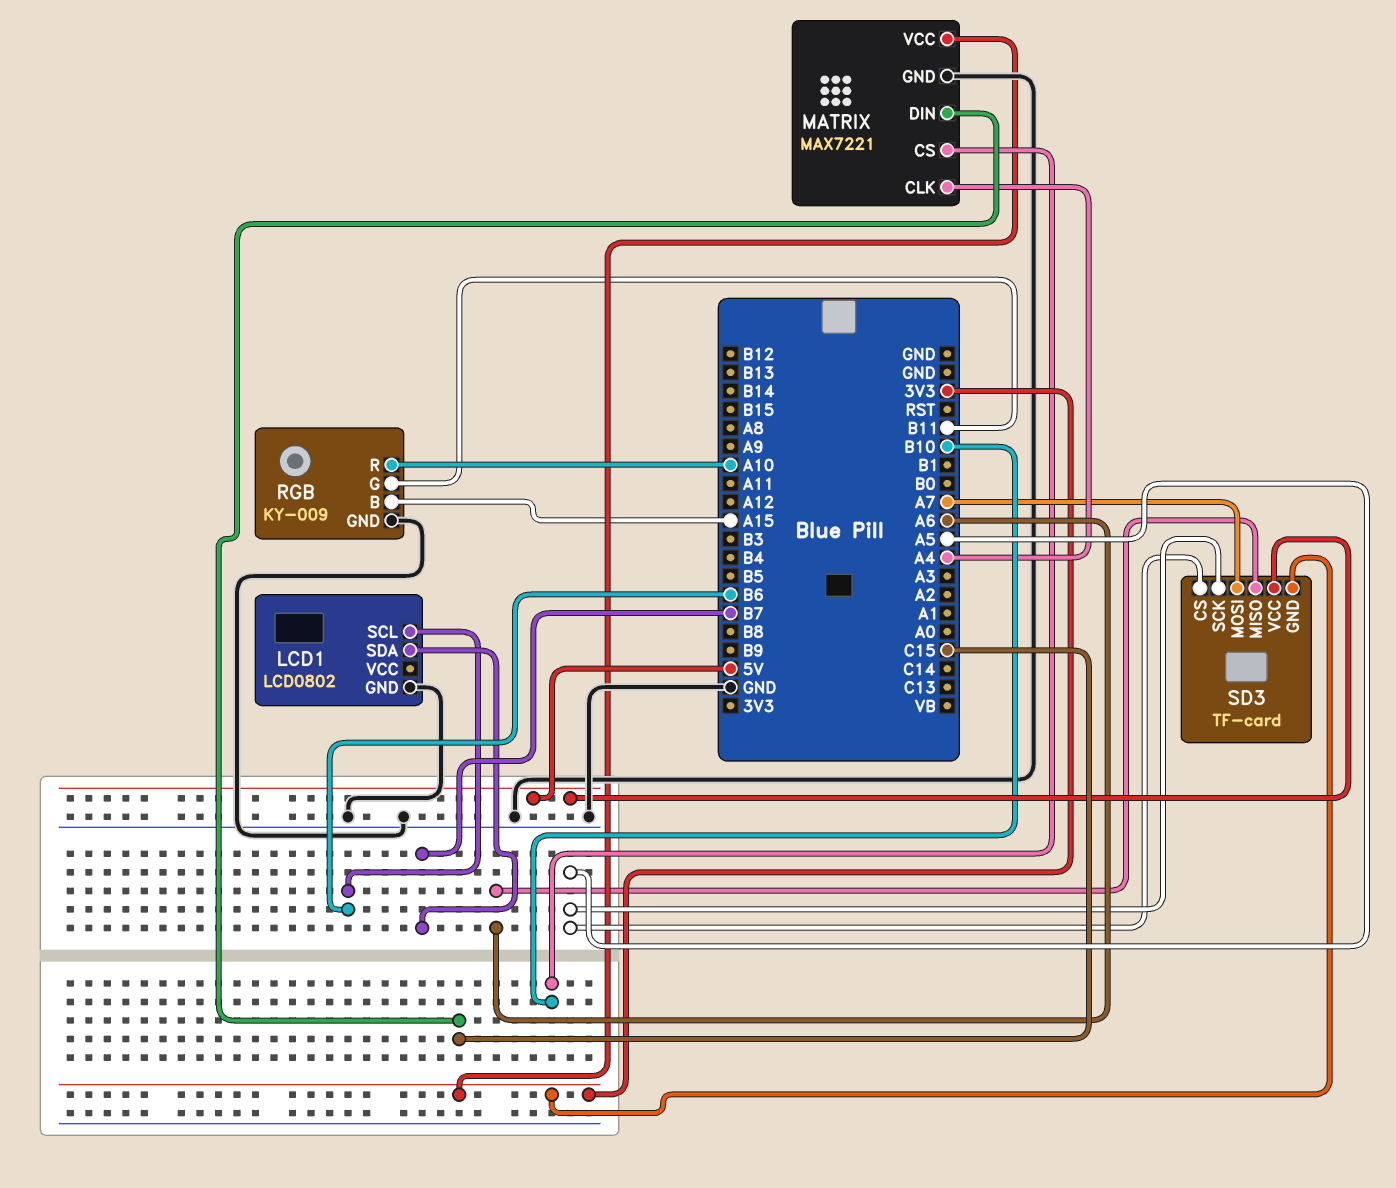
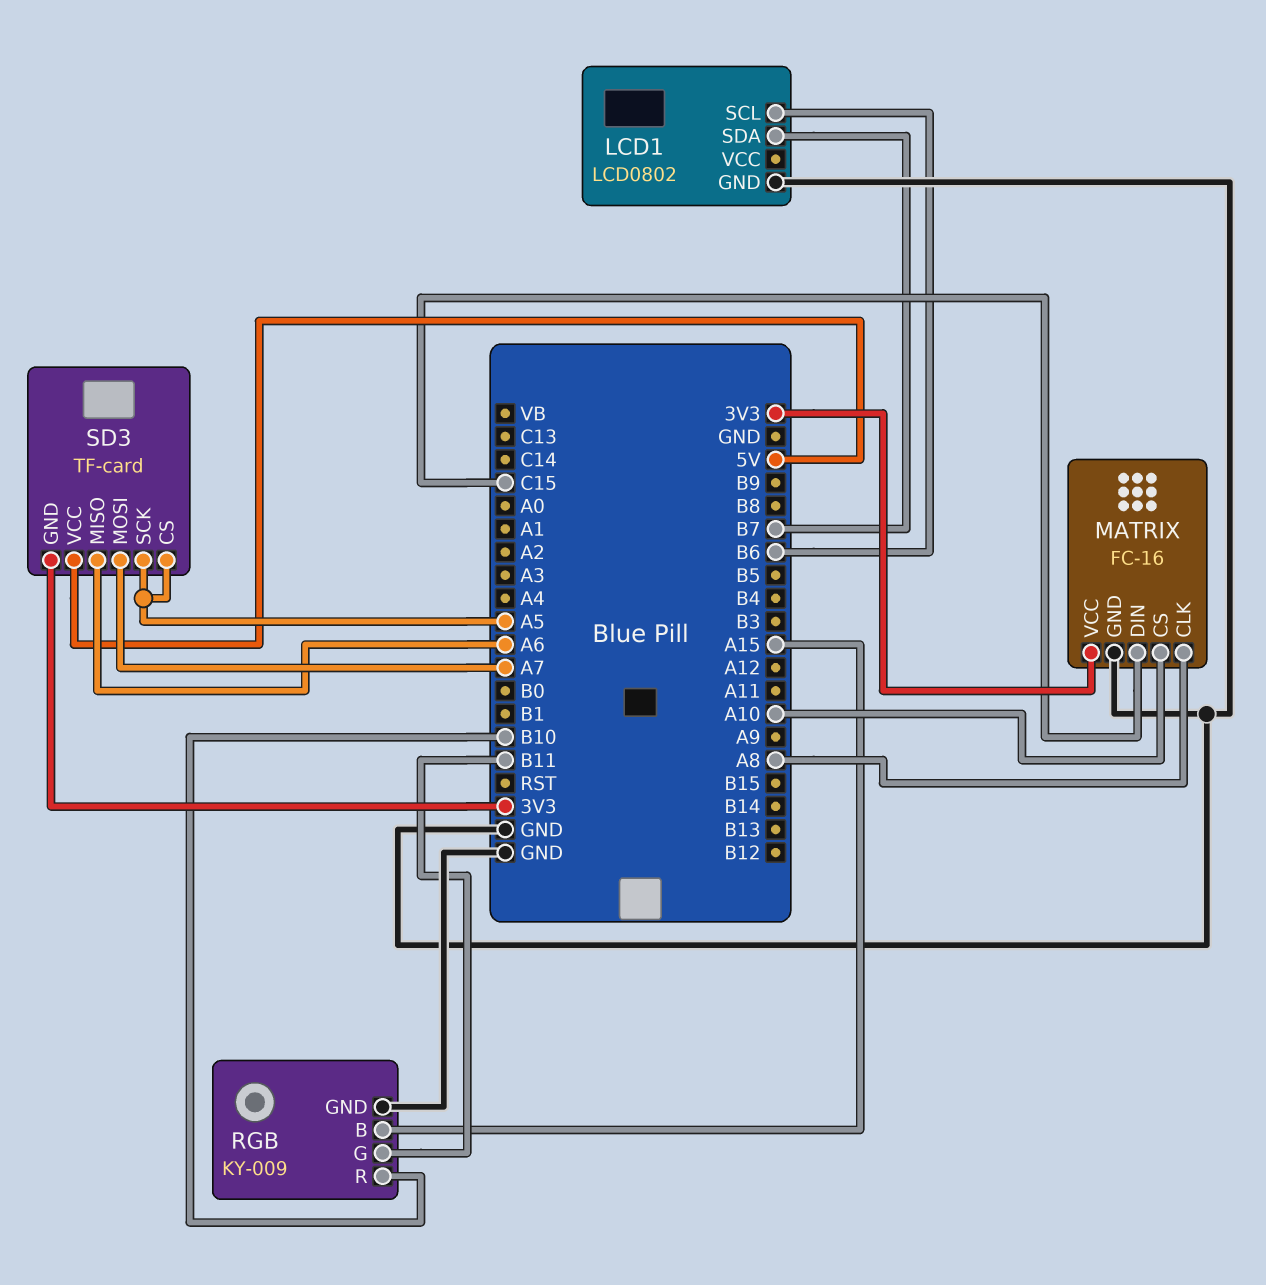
MATRIX: MAX7221 -> FC-16
MATRIX pin CLK: A4 -> A8
MATRIX pin CS: B10 -> A10
RGB pin R: A10 -> B10

